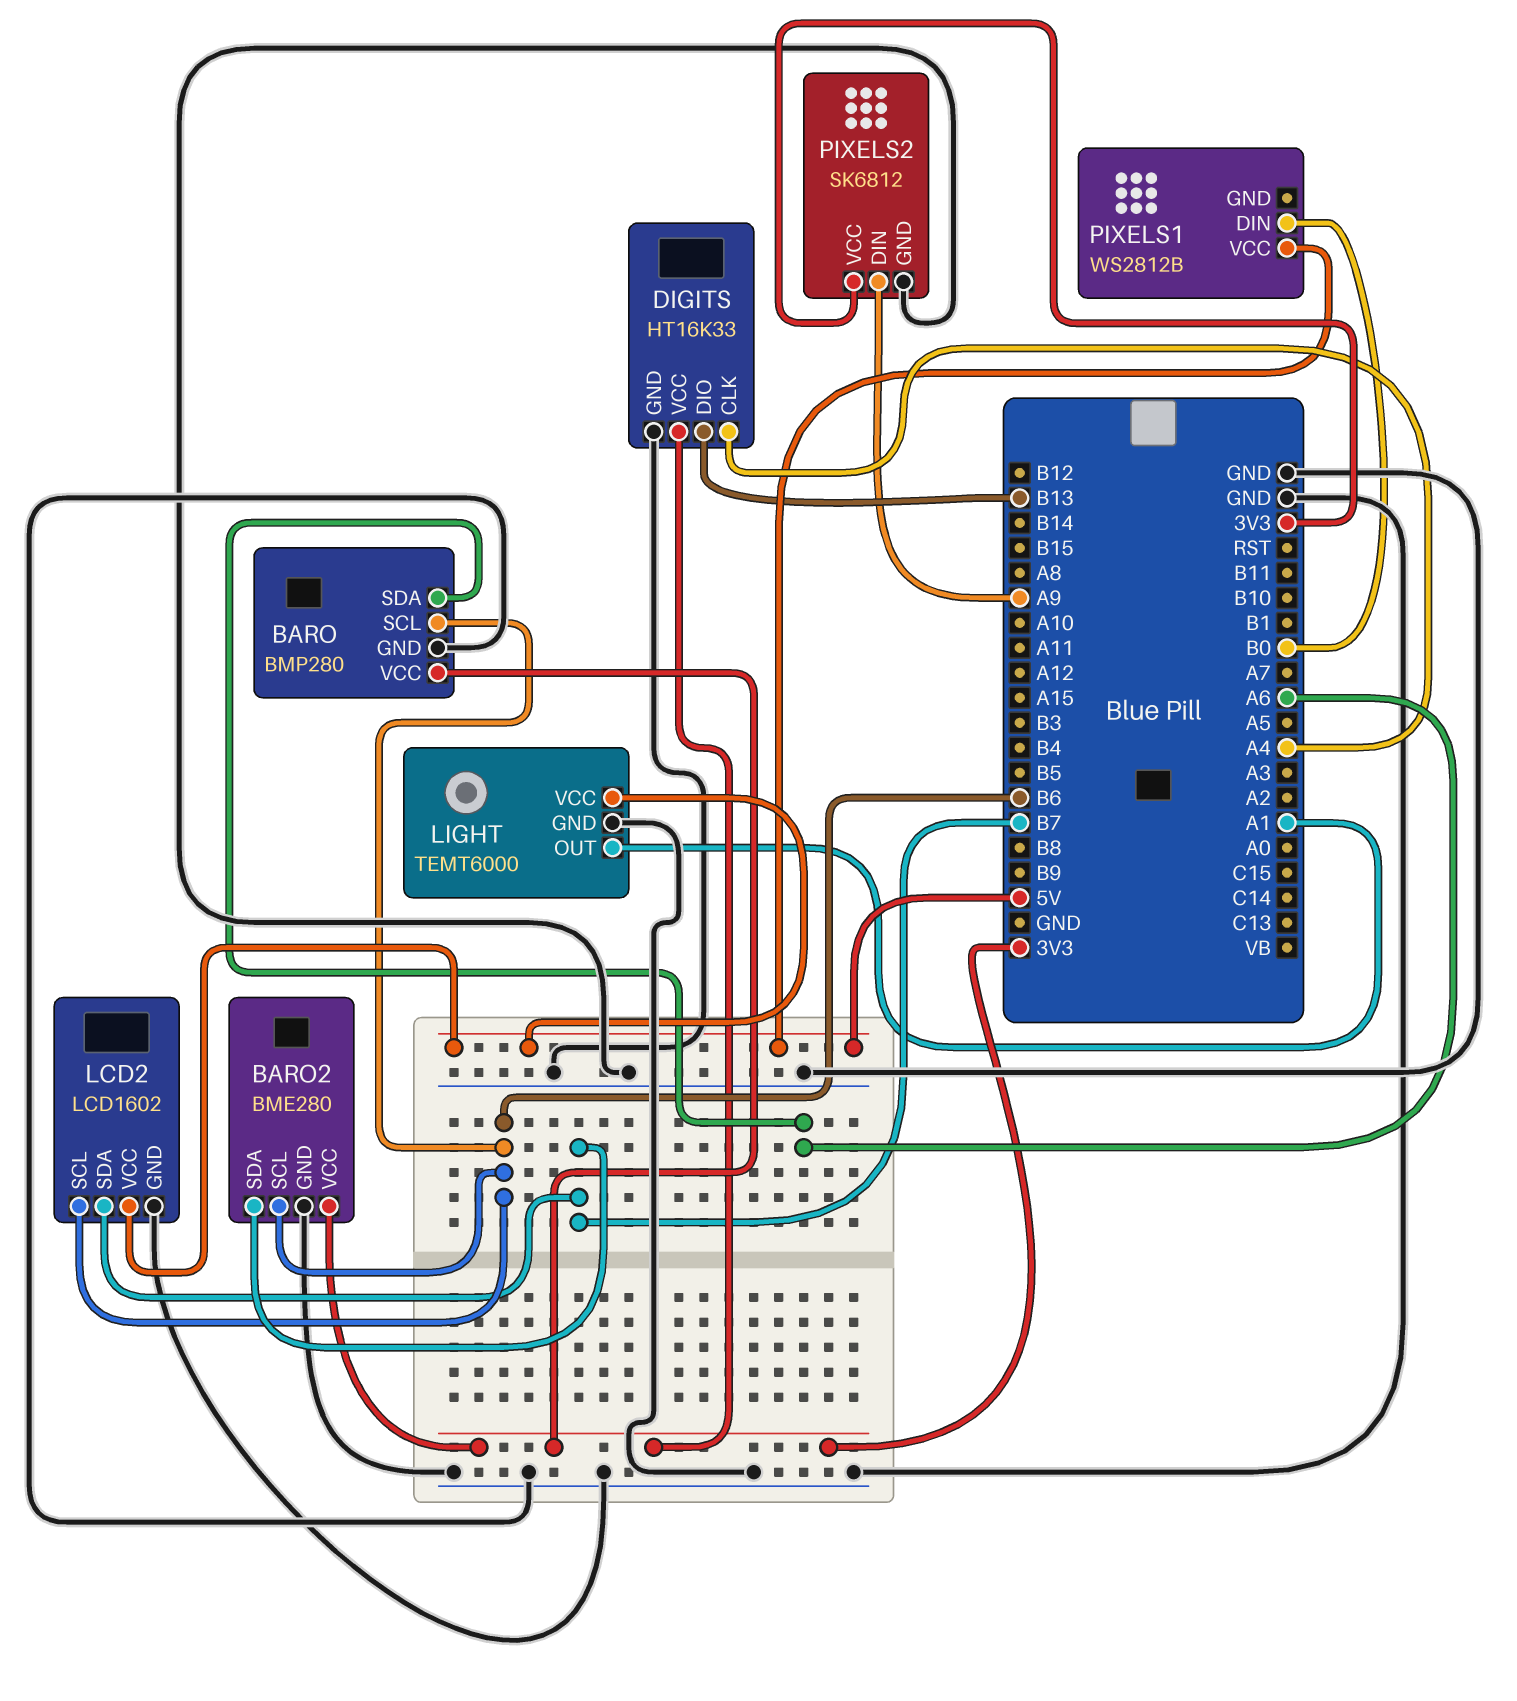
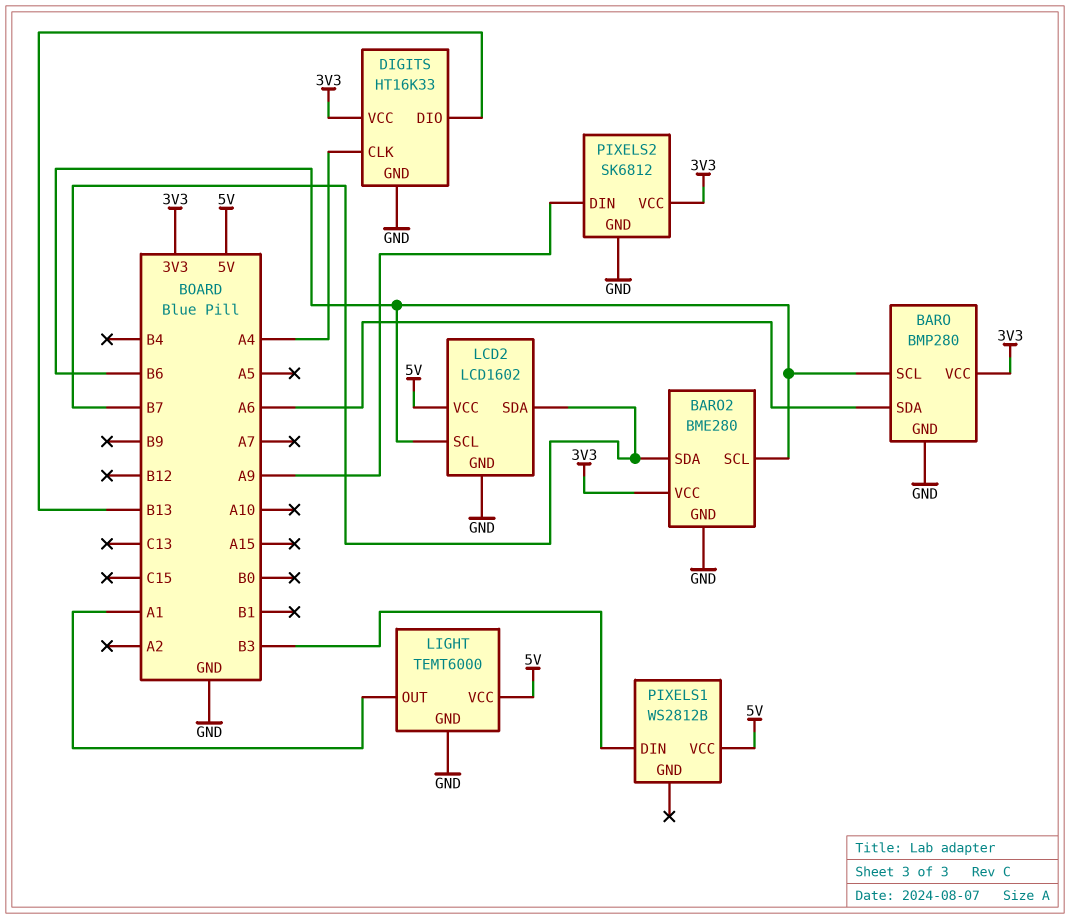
PIXELS1 pin DIN: B0 -> B3

